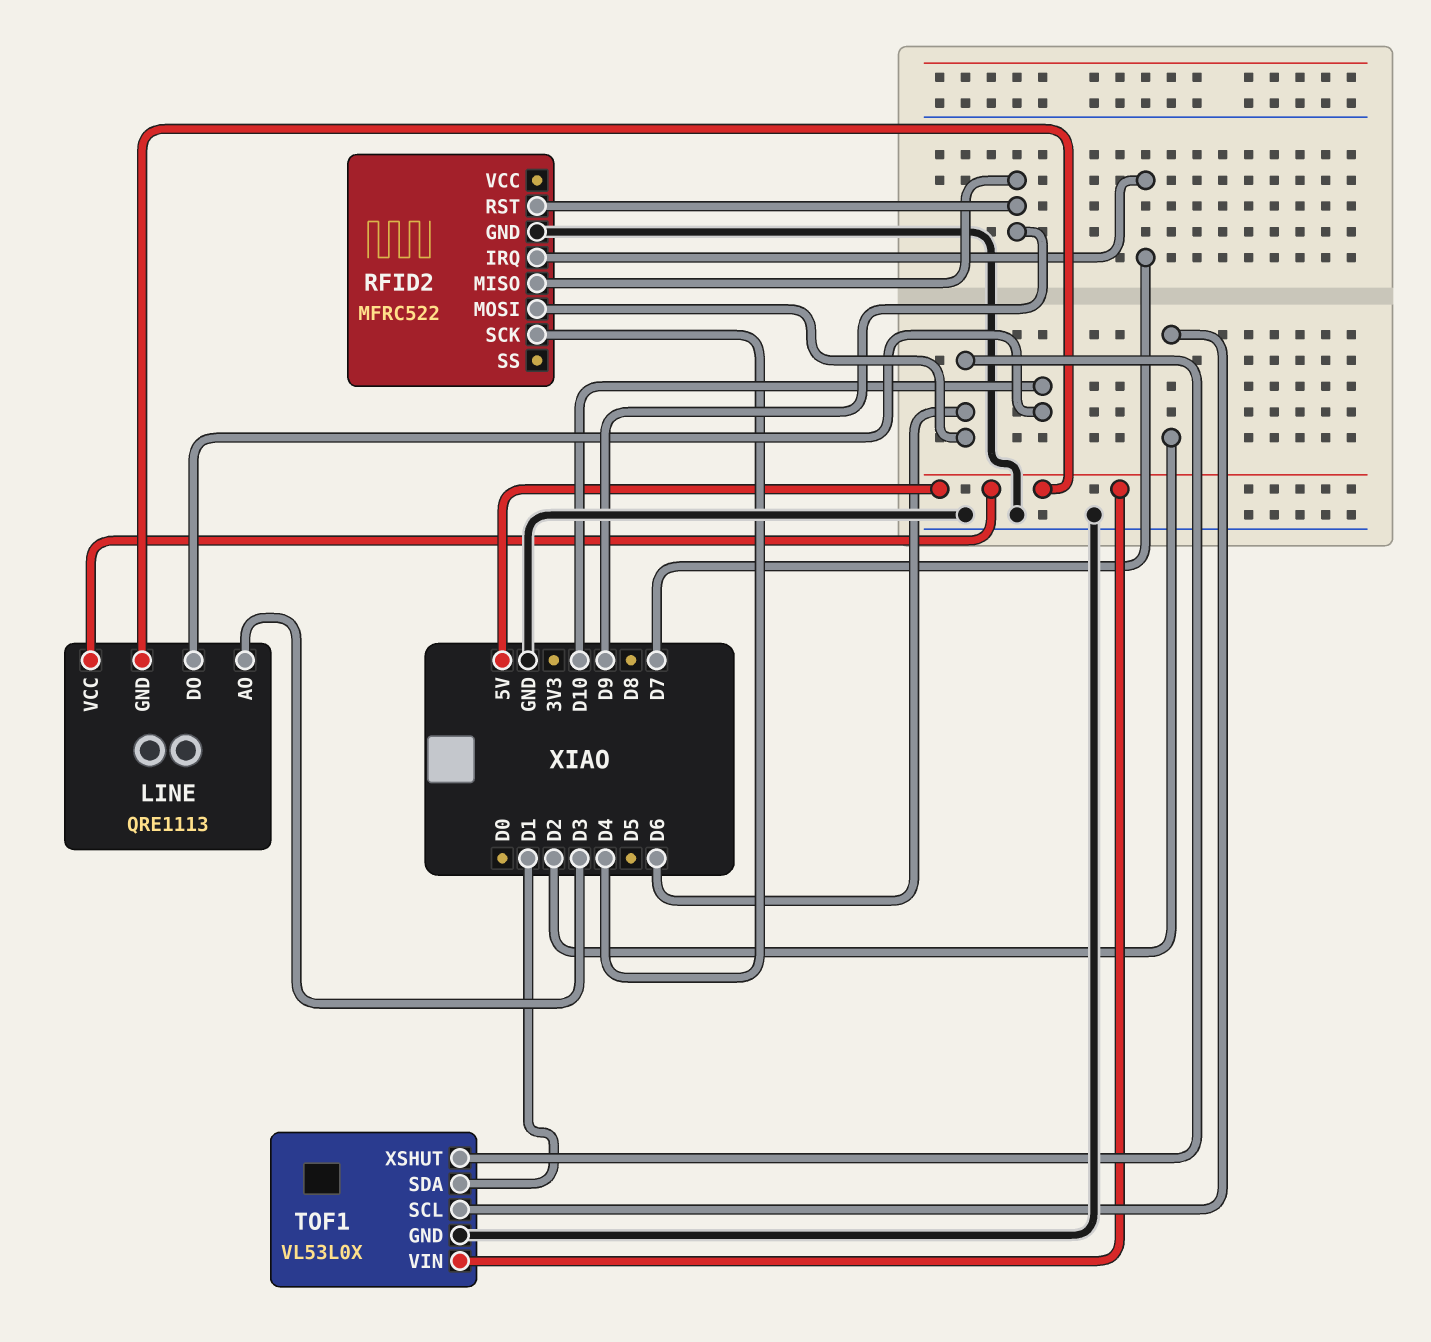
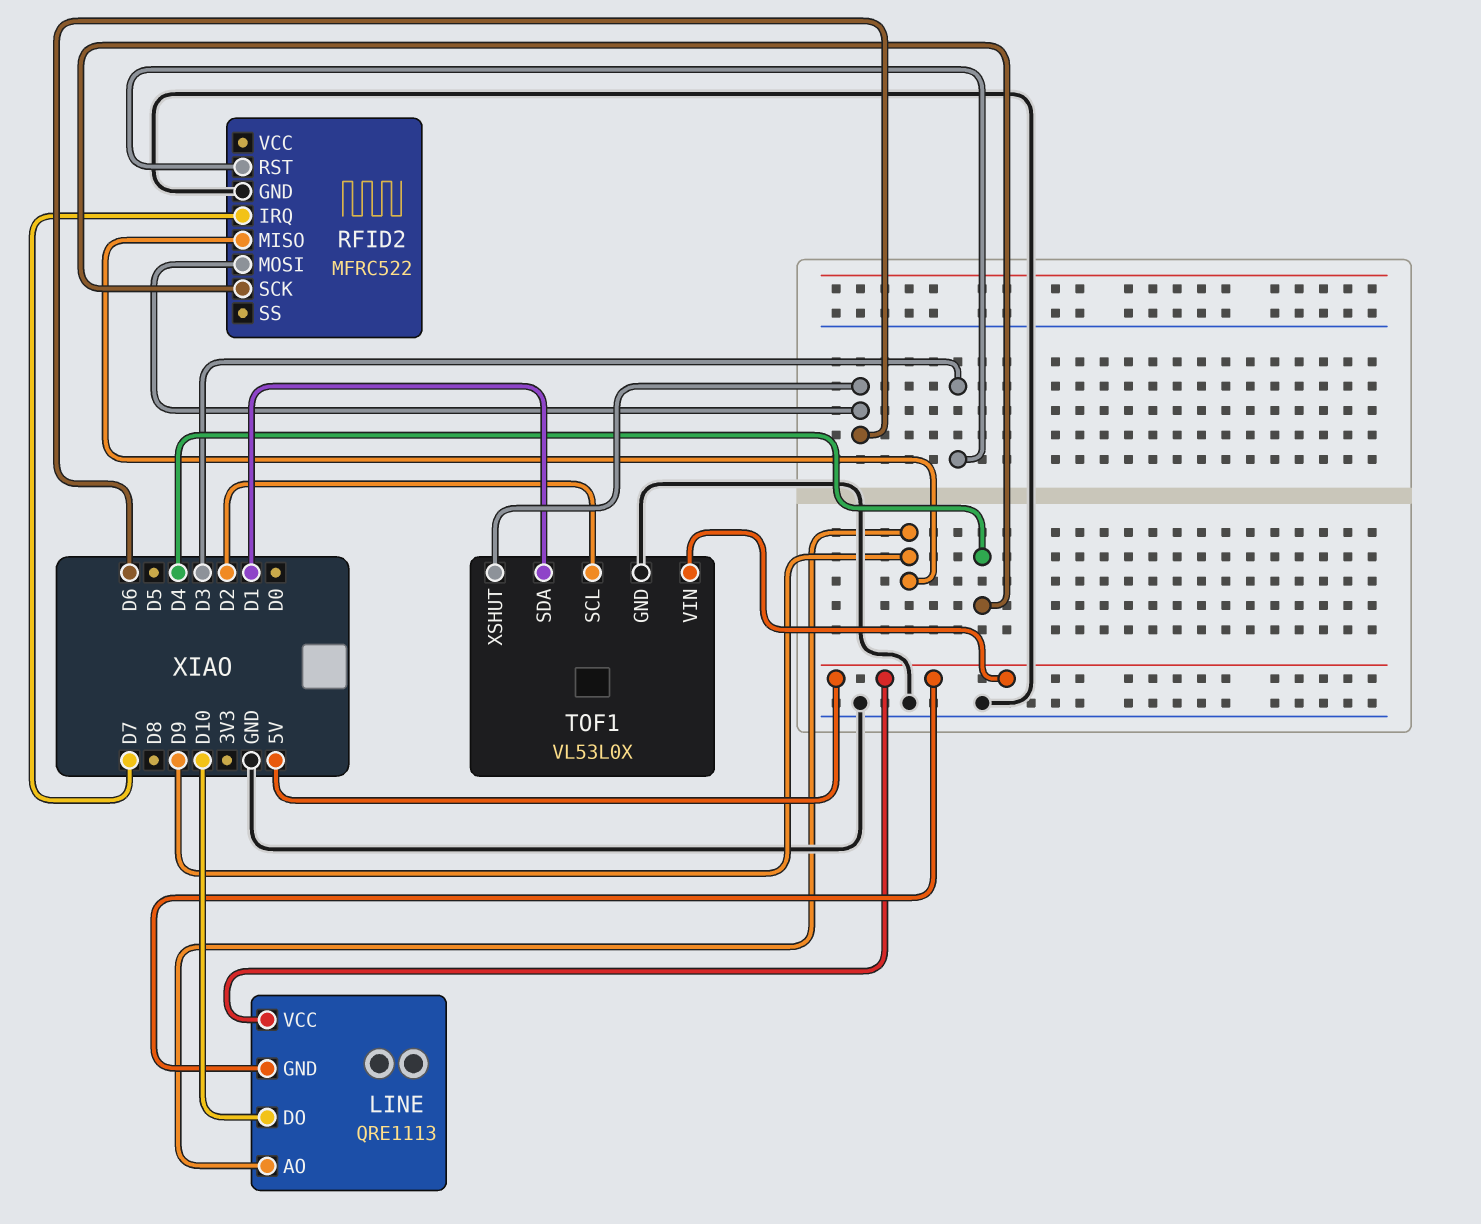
LINE pin AO: D3 -> D9
RFID2 pin RST: D9 -> D3

